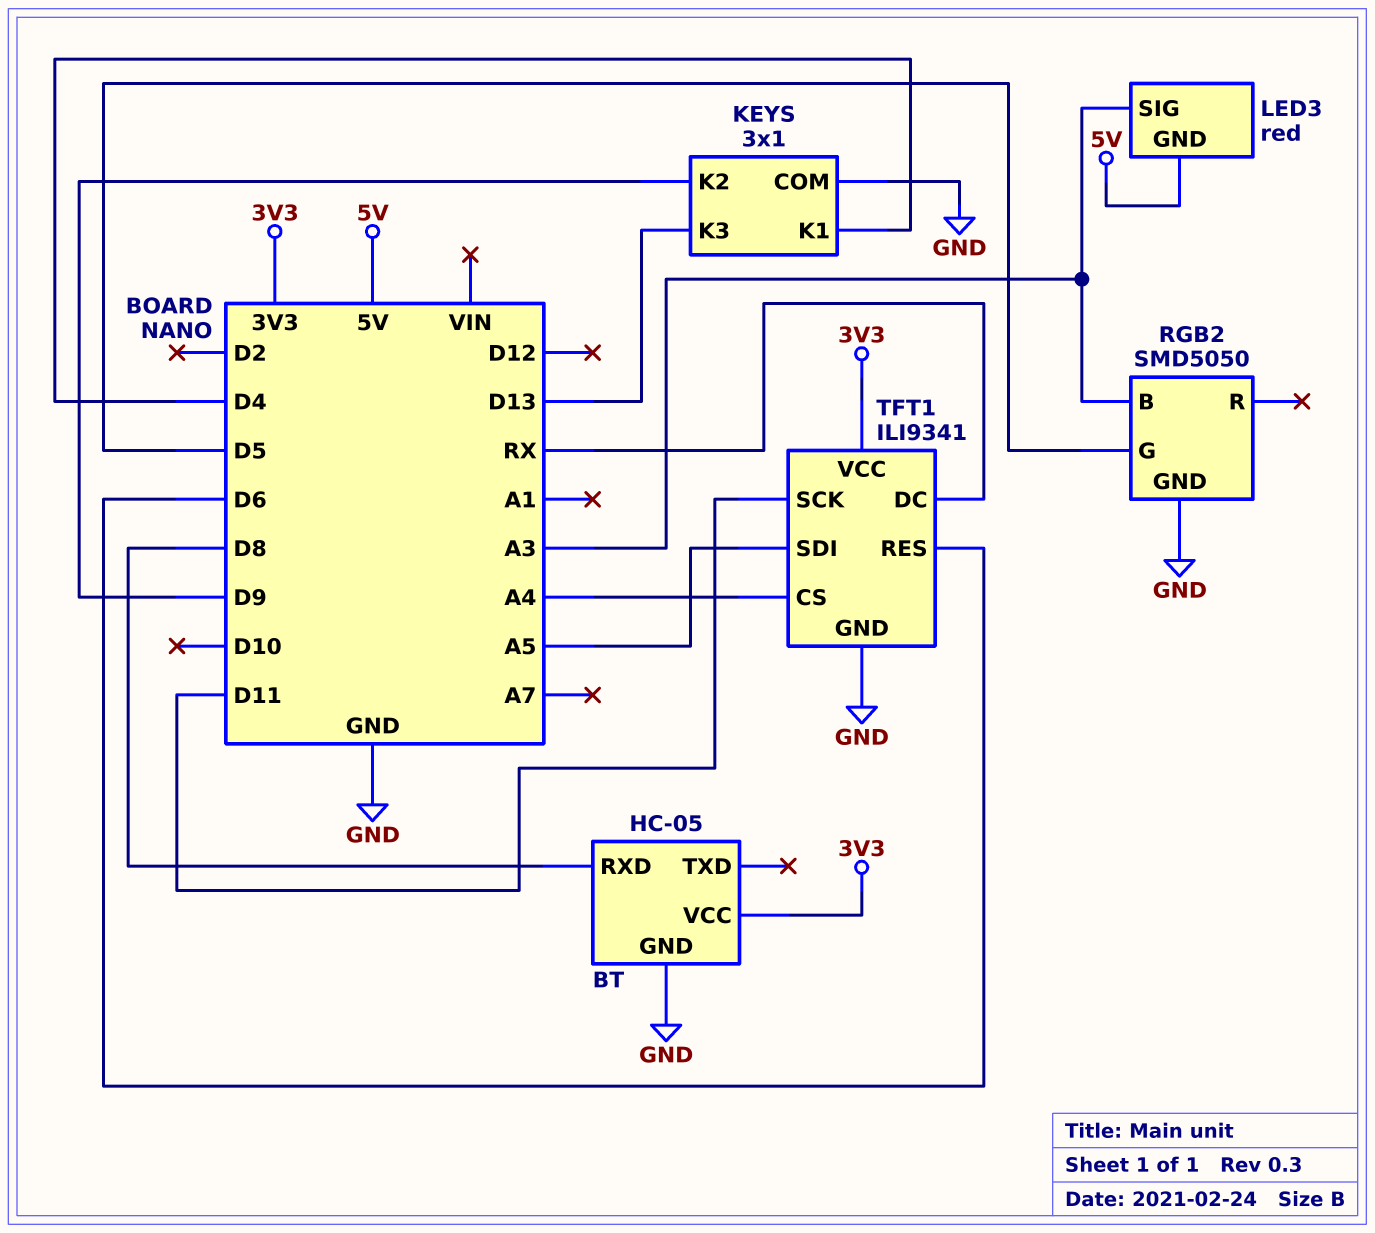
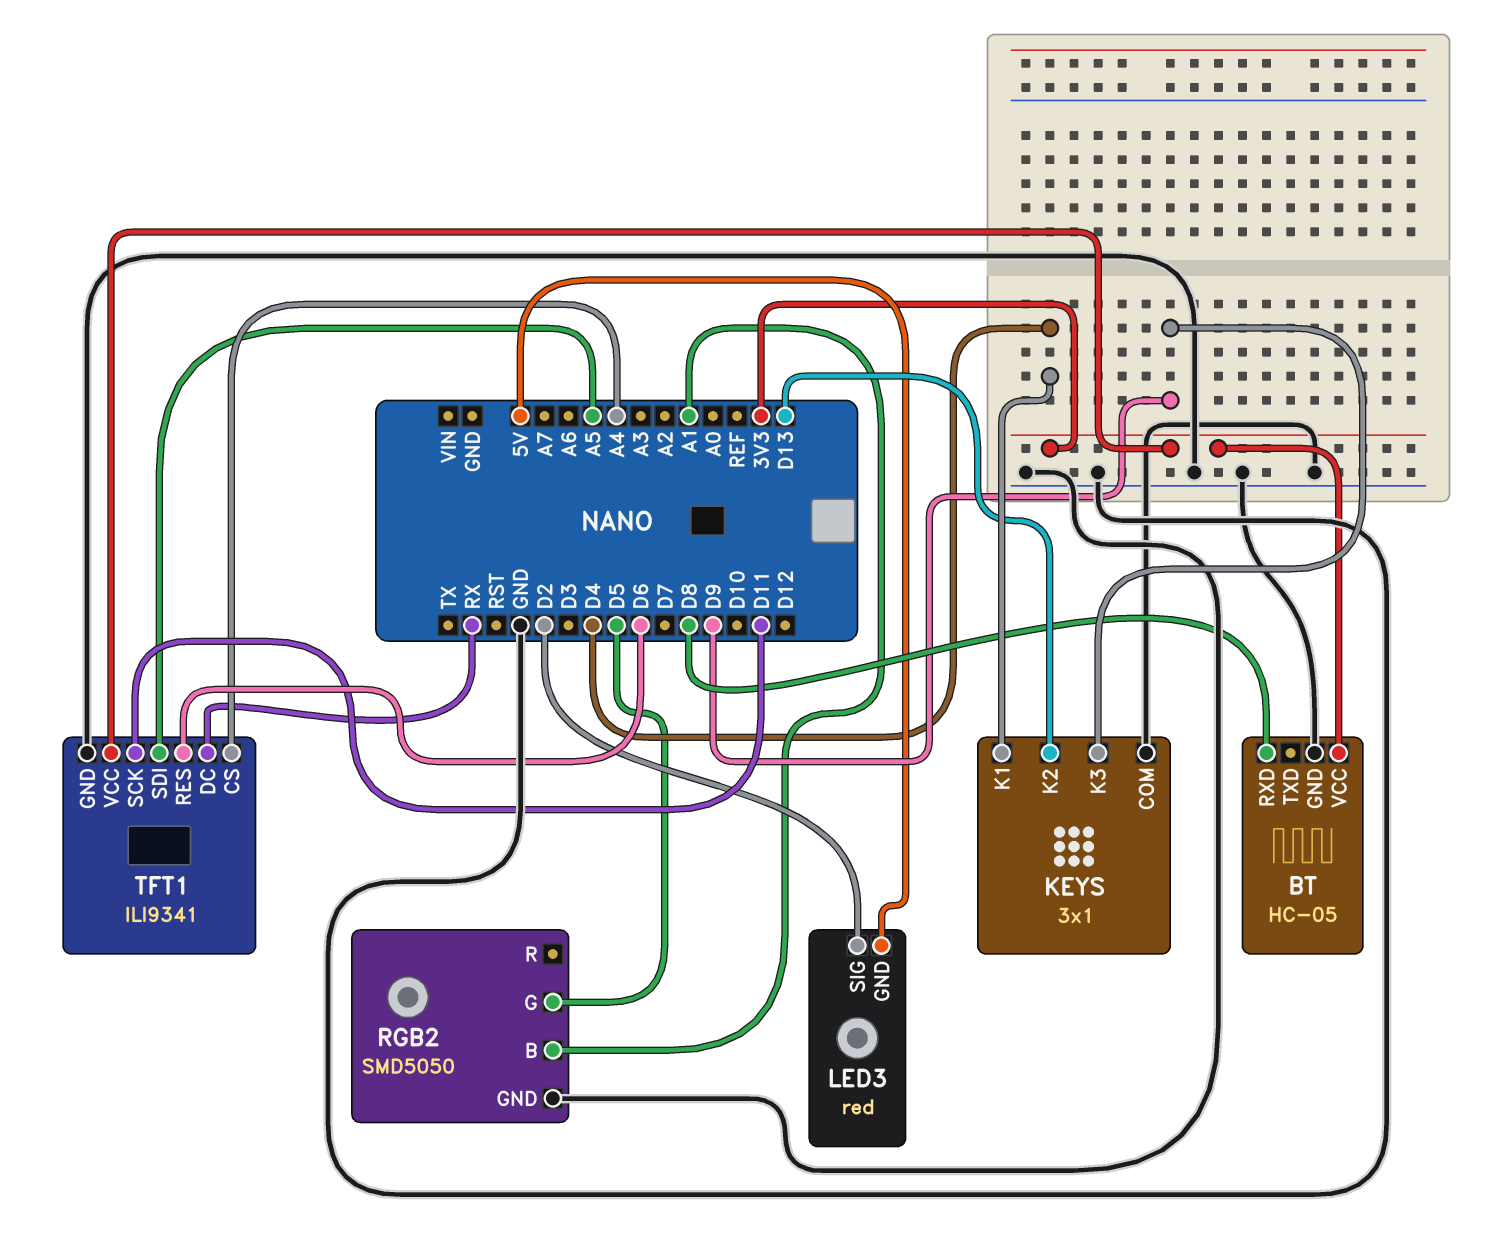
KEYS pin K2: D9 -> D13
KEYS pin K3: D13 -> D9
LED3 pin SIG: A3 -> D2
RGB2 pin B: A3 -> A1

